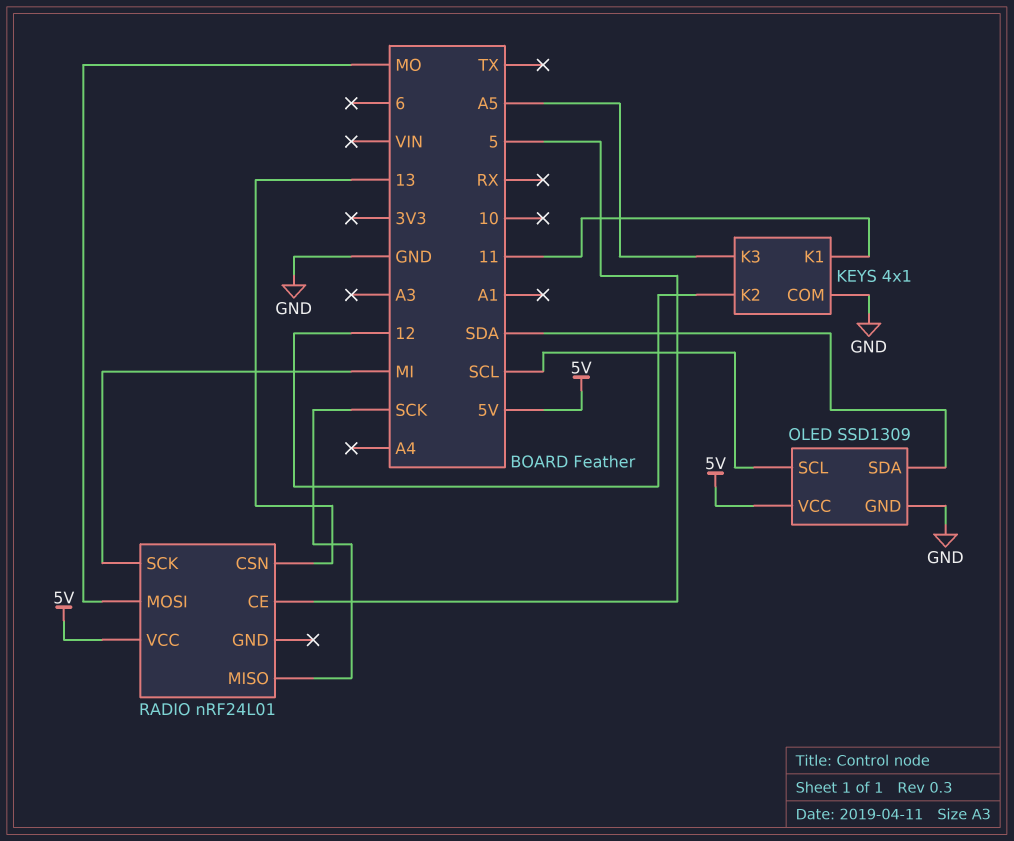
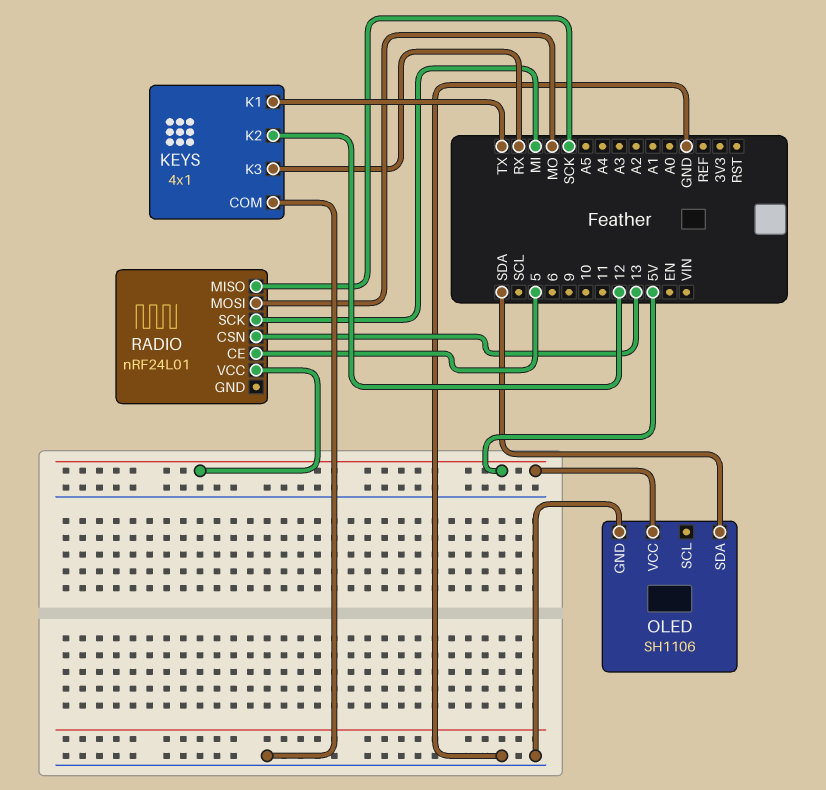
KEYS pin K1: 11 -> TX
KEYS pin K3: A5 -> RX
OLED: SSD1309 -> SH1106
OLED pin SCL: SCL -> none

